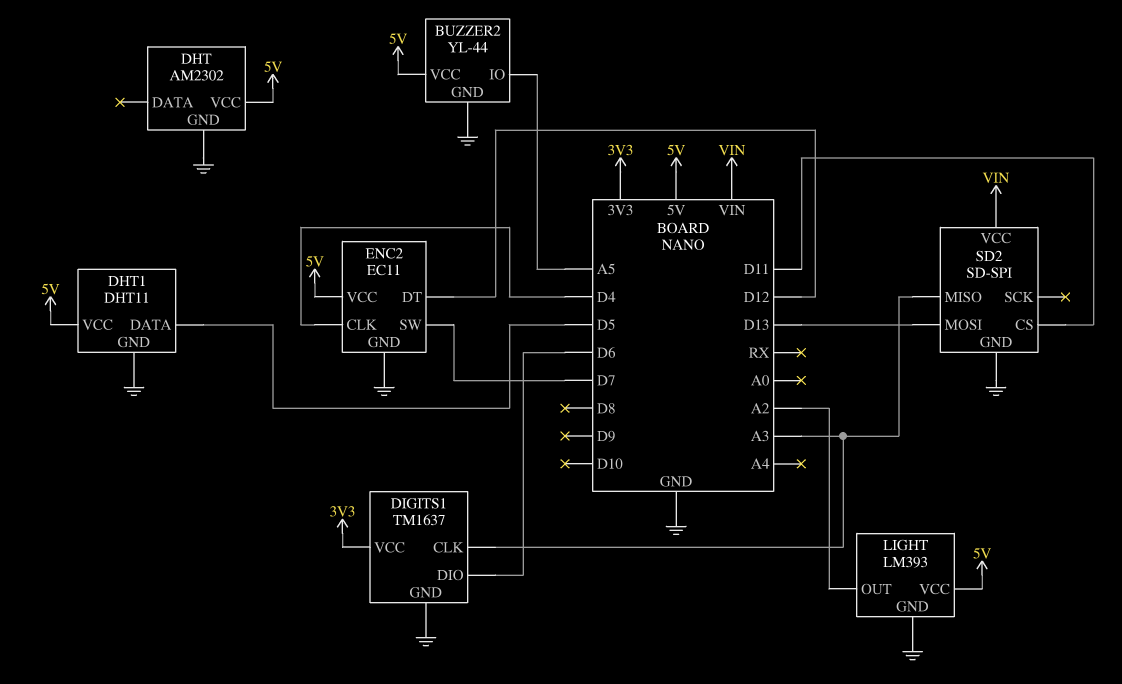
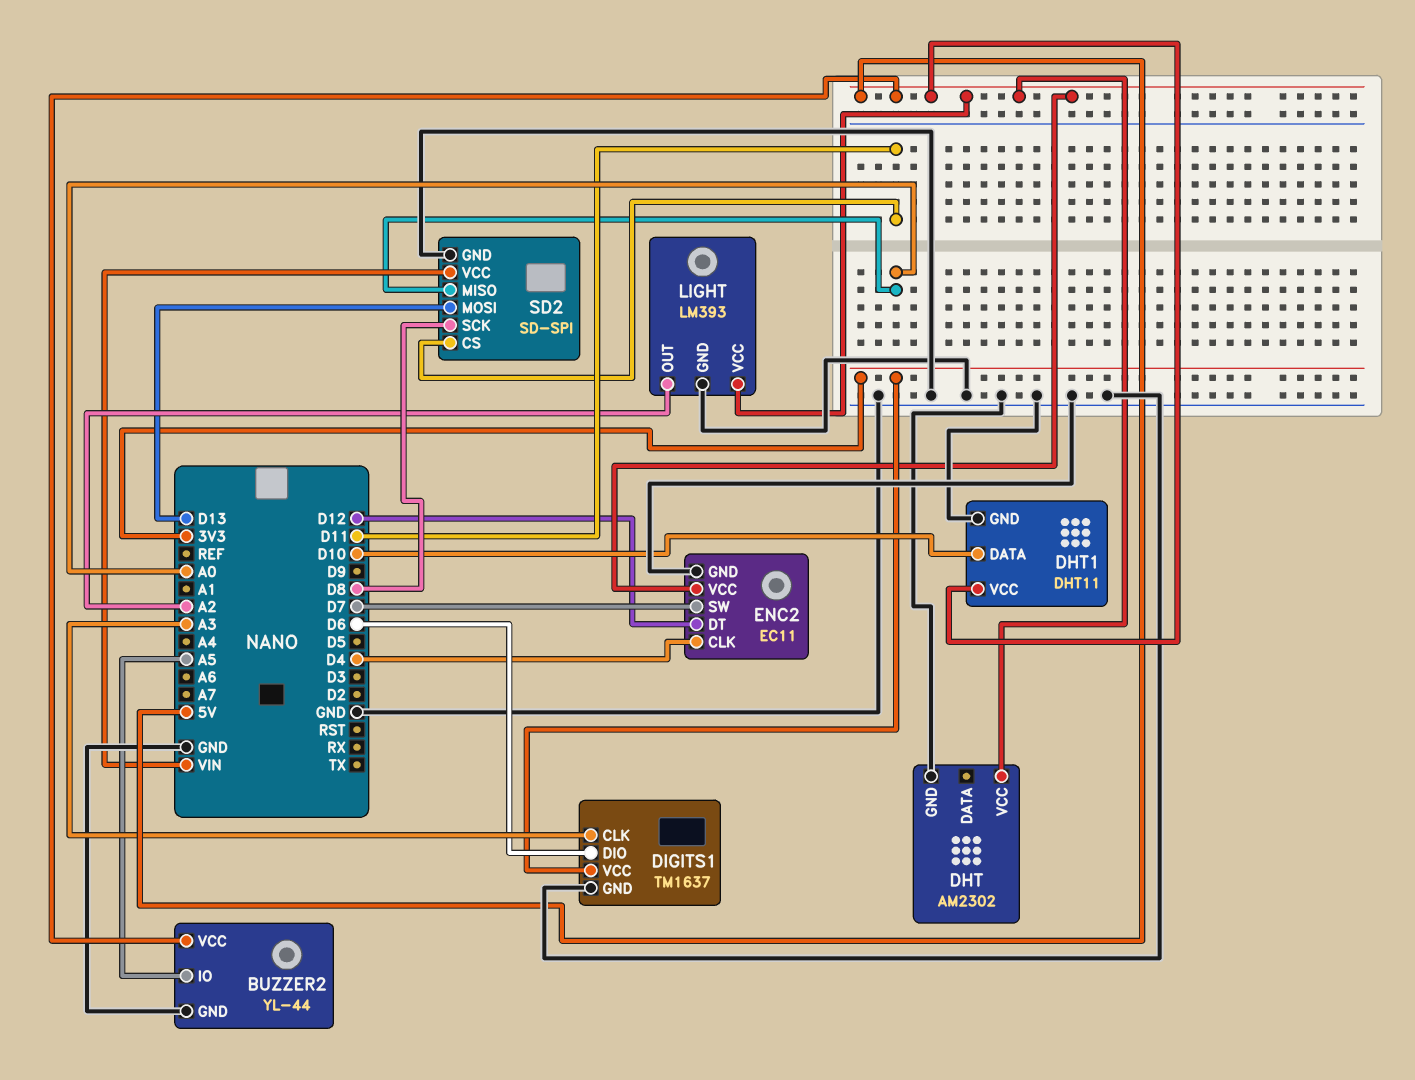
DHT1 pin DATA: D5 -> D10
SD2 pin MISO: A3 -> A0
SD2 pin SCK: none -> D8

